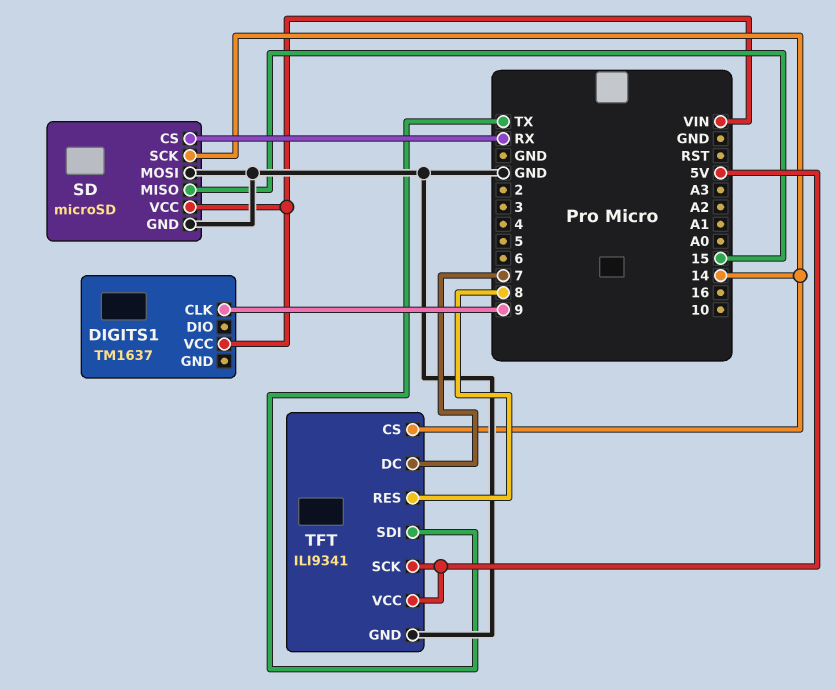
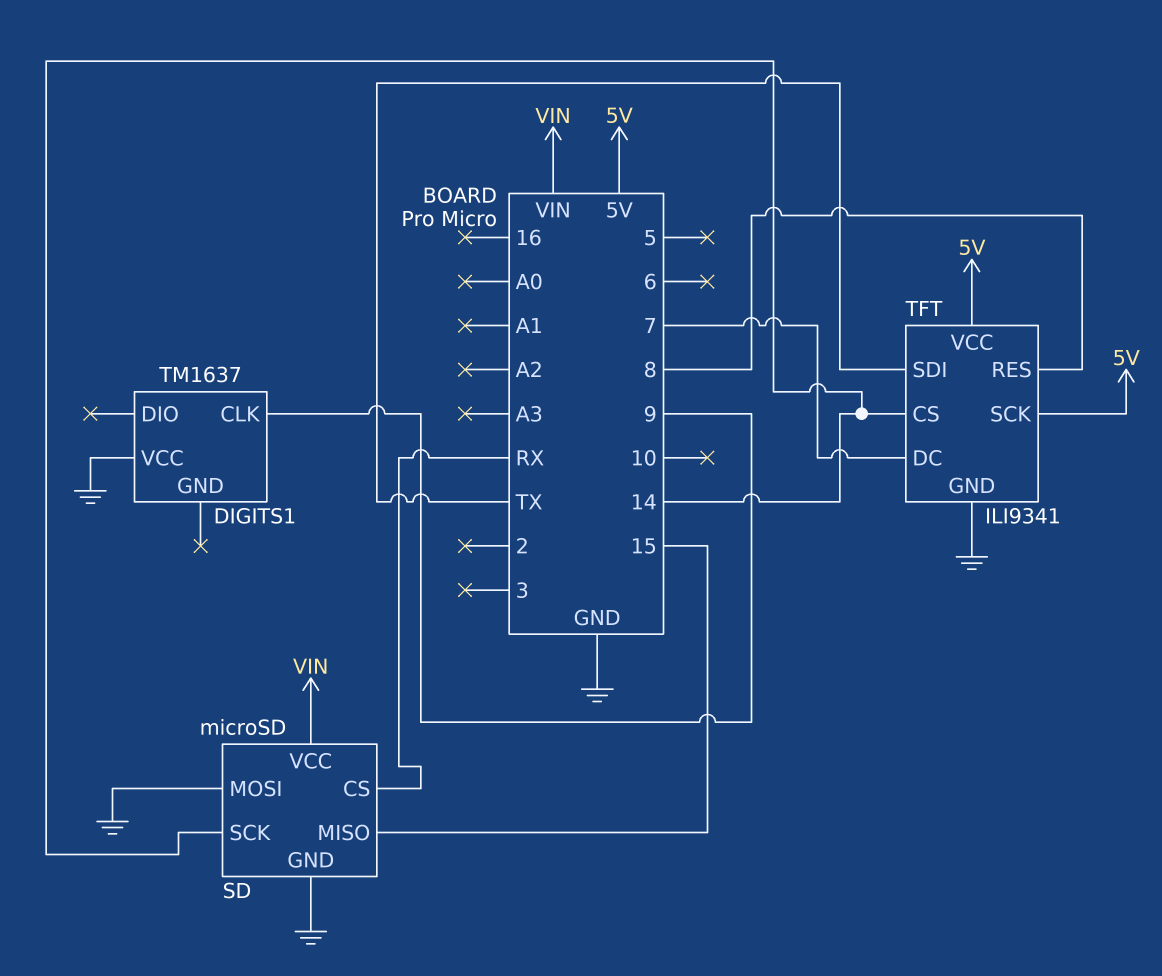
DIGITS1 pin VCC: VIN -> GND

